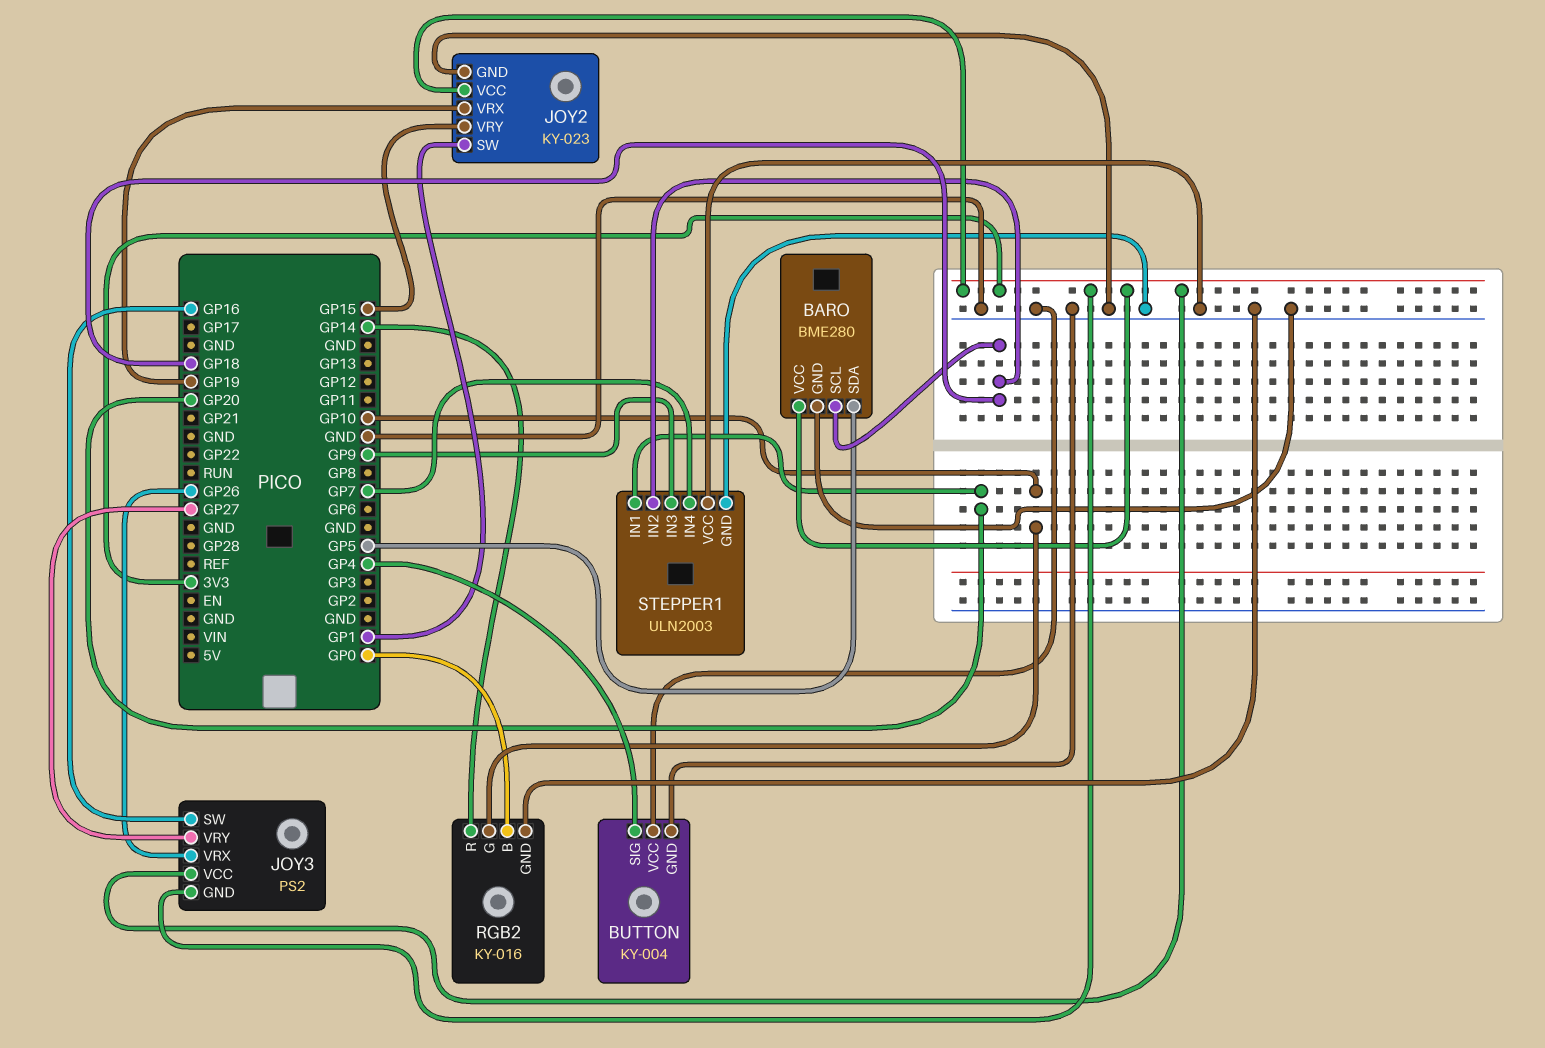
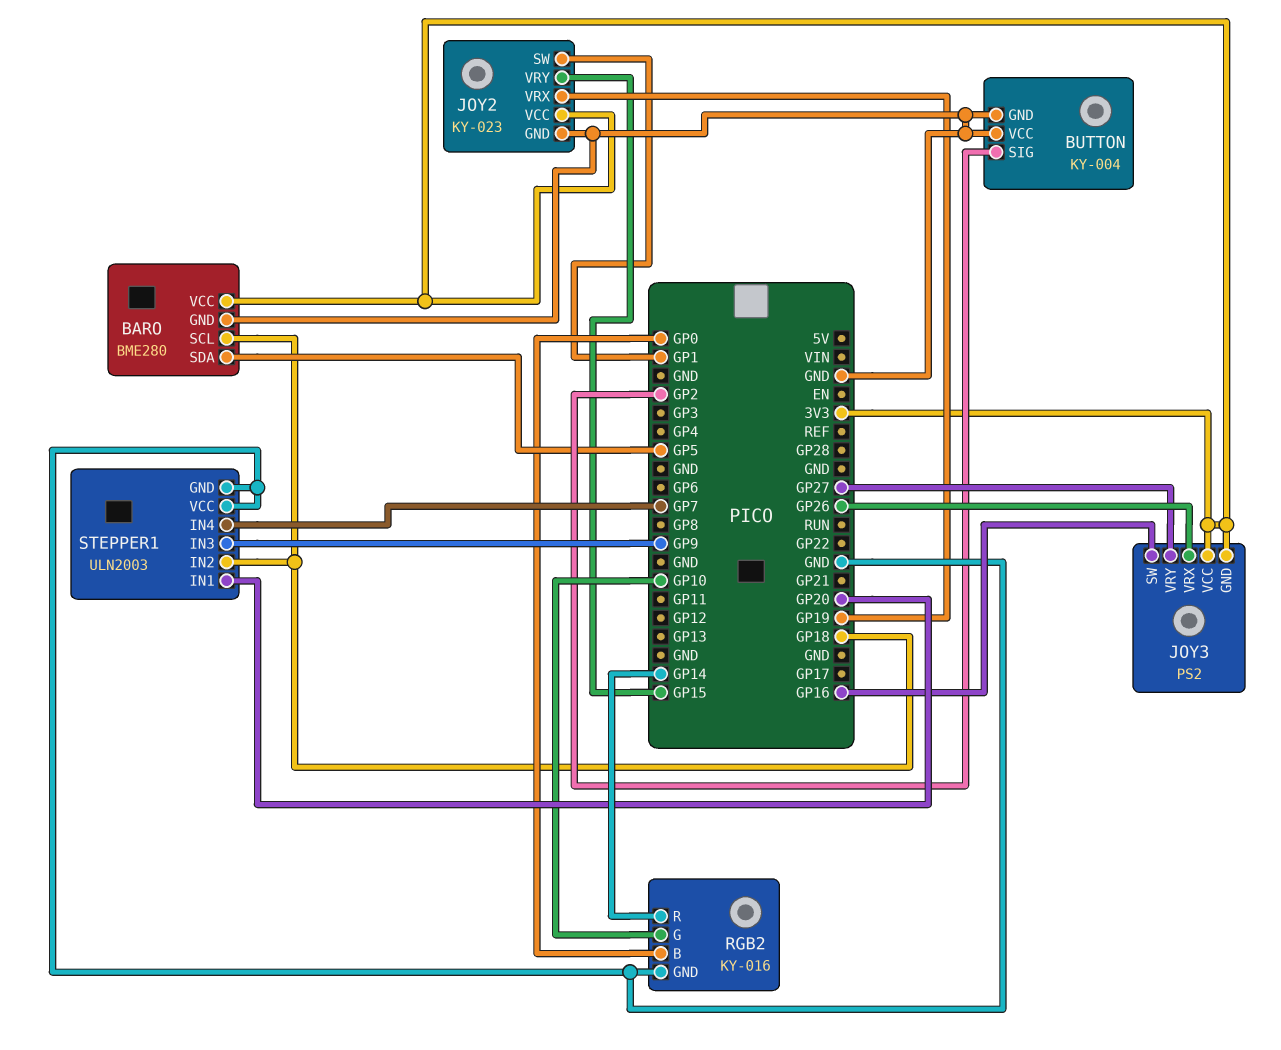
BUTTON pin SIG: GP4 -> GP2

